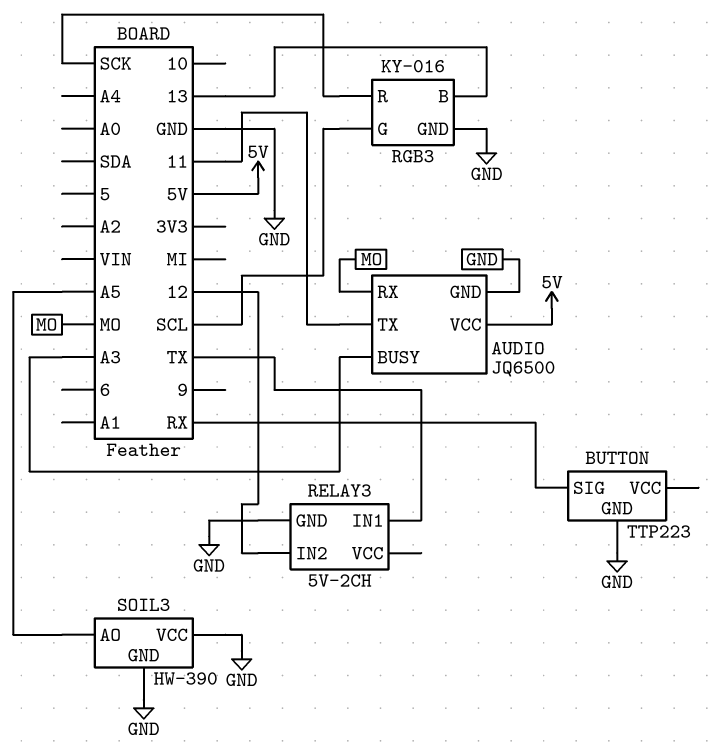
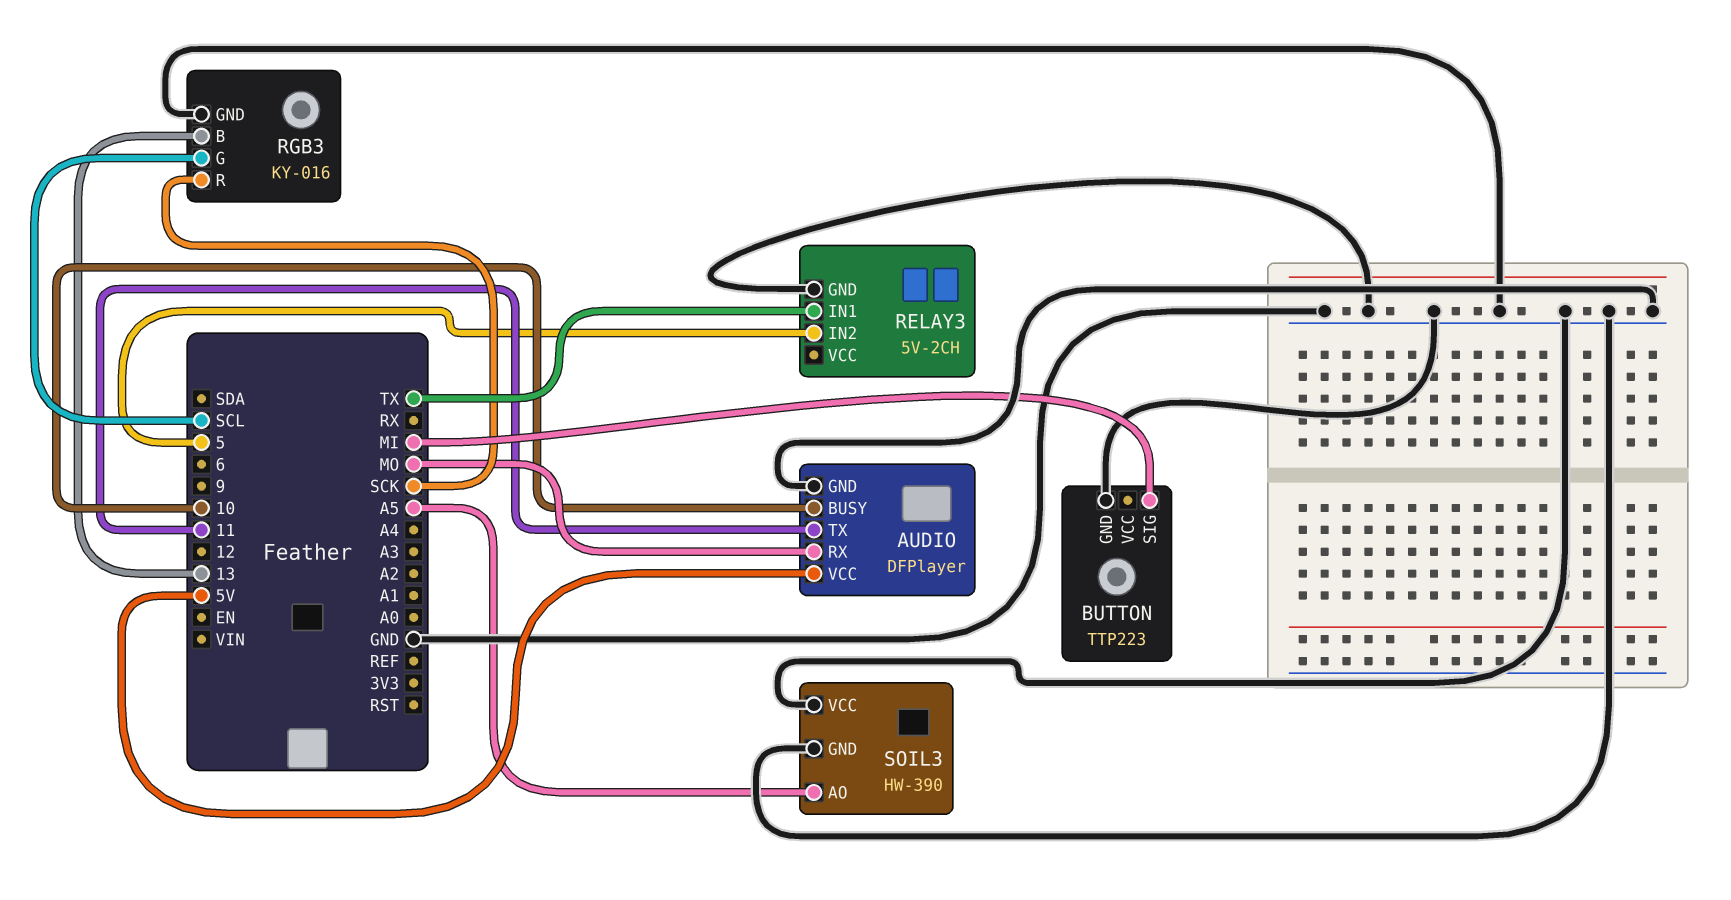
AUDIO: JQ6500 -> DFPlayer
AUDIO pin BUSY: A3 -> 10
BUTTON pin SIG: RX -> MI
RELAY3 pin IN2: 12 -> 5

